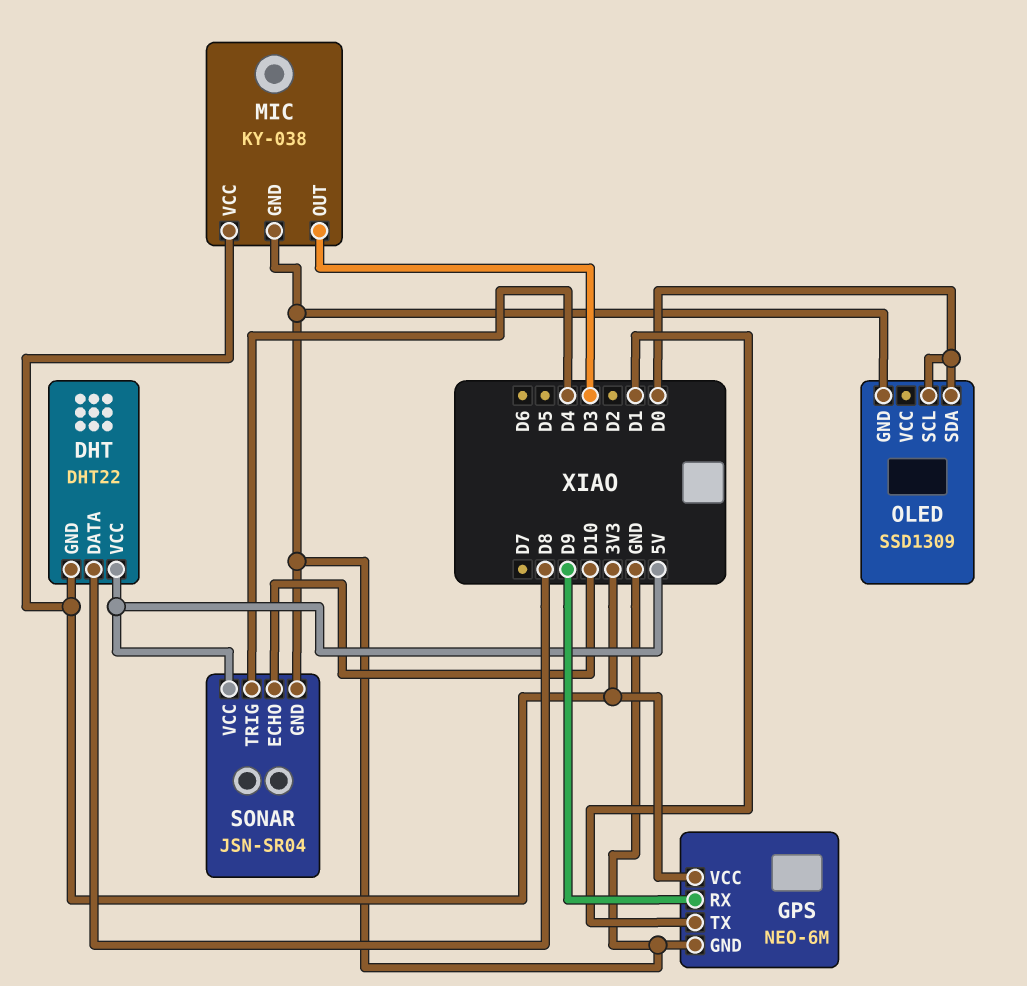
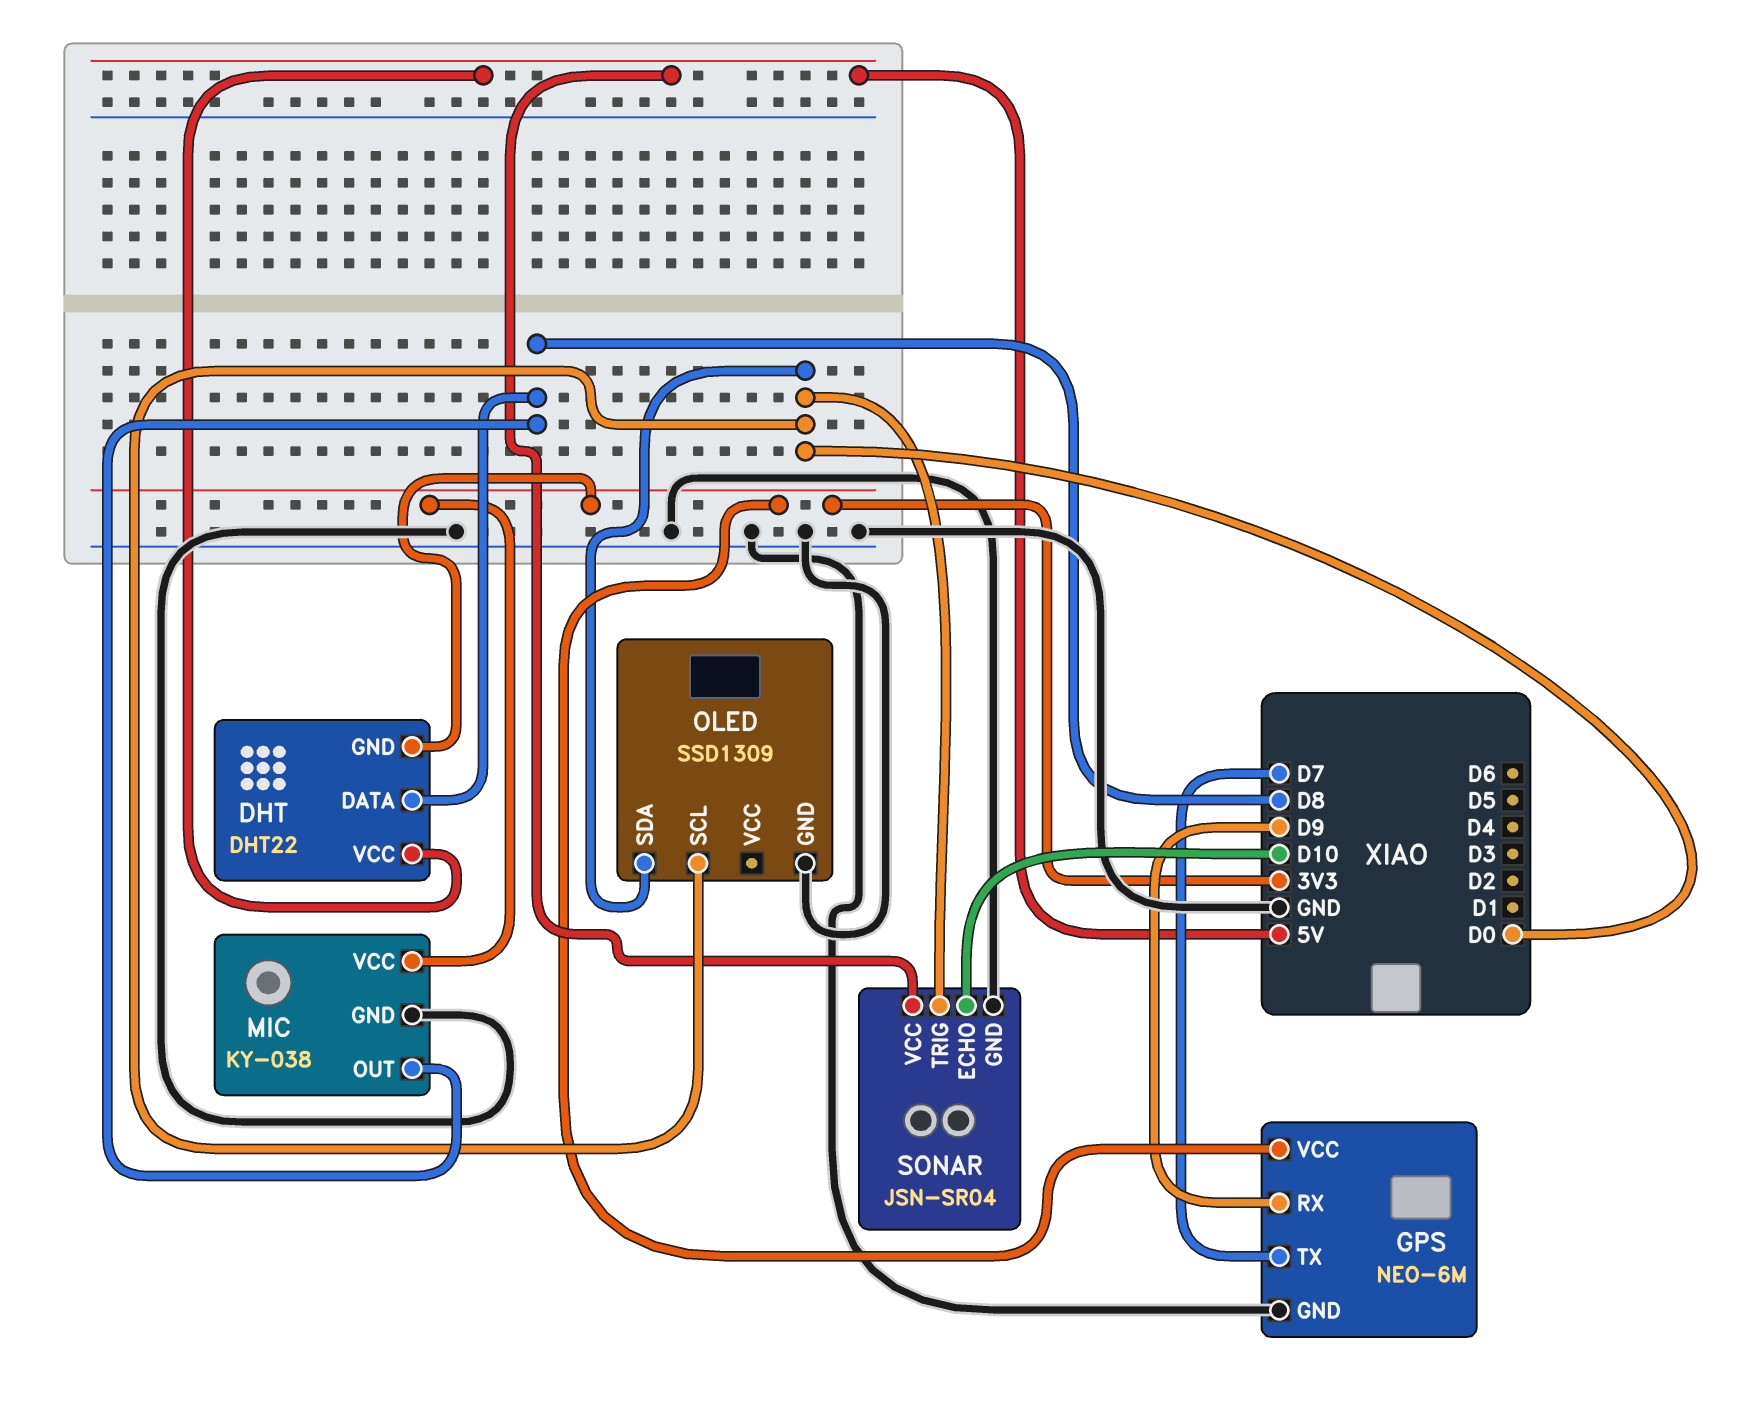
GPS pin TX: D1 -> D7
MIC pin OUT: D3 -> D8
SONAR pin TRIG: D4 -> D0

